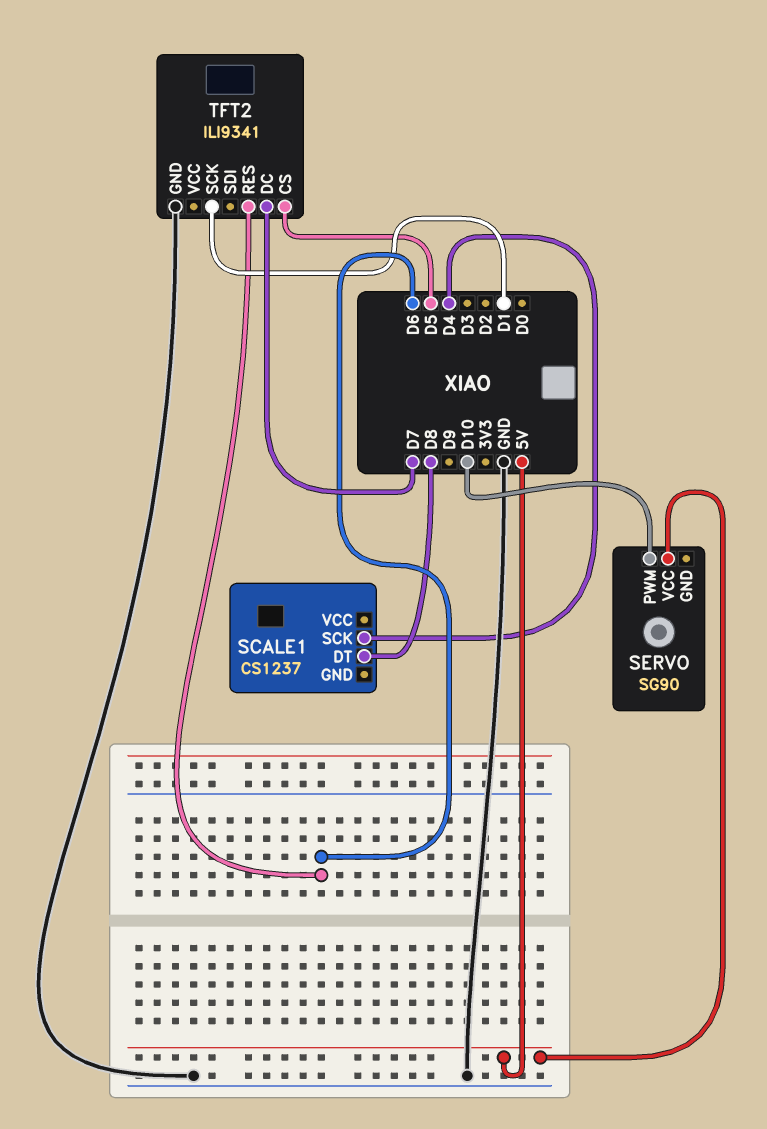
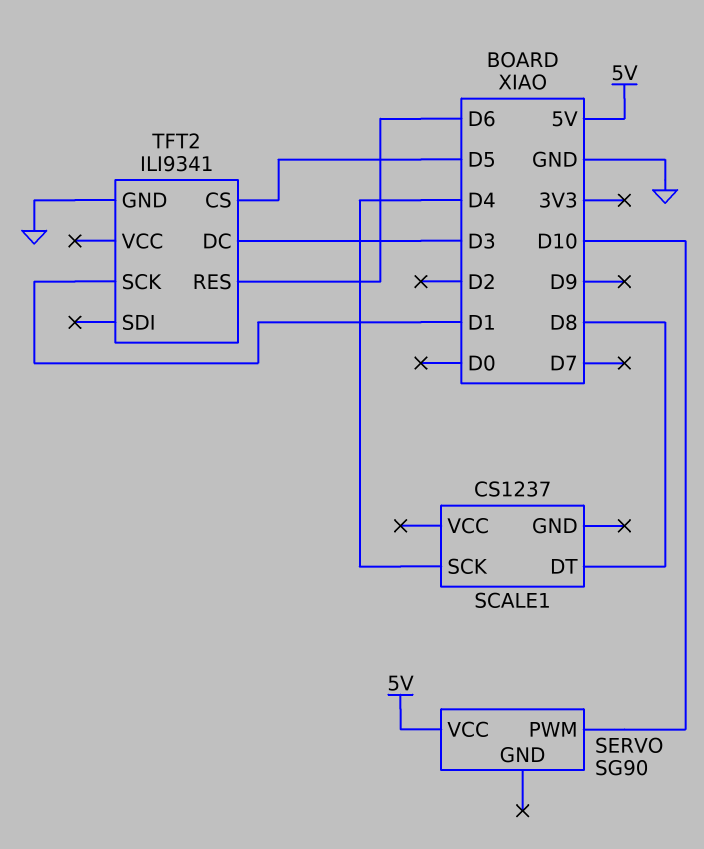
TFT2 pin DC: D7 -> D3

